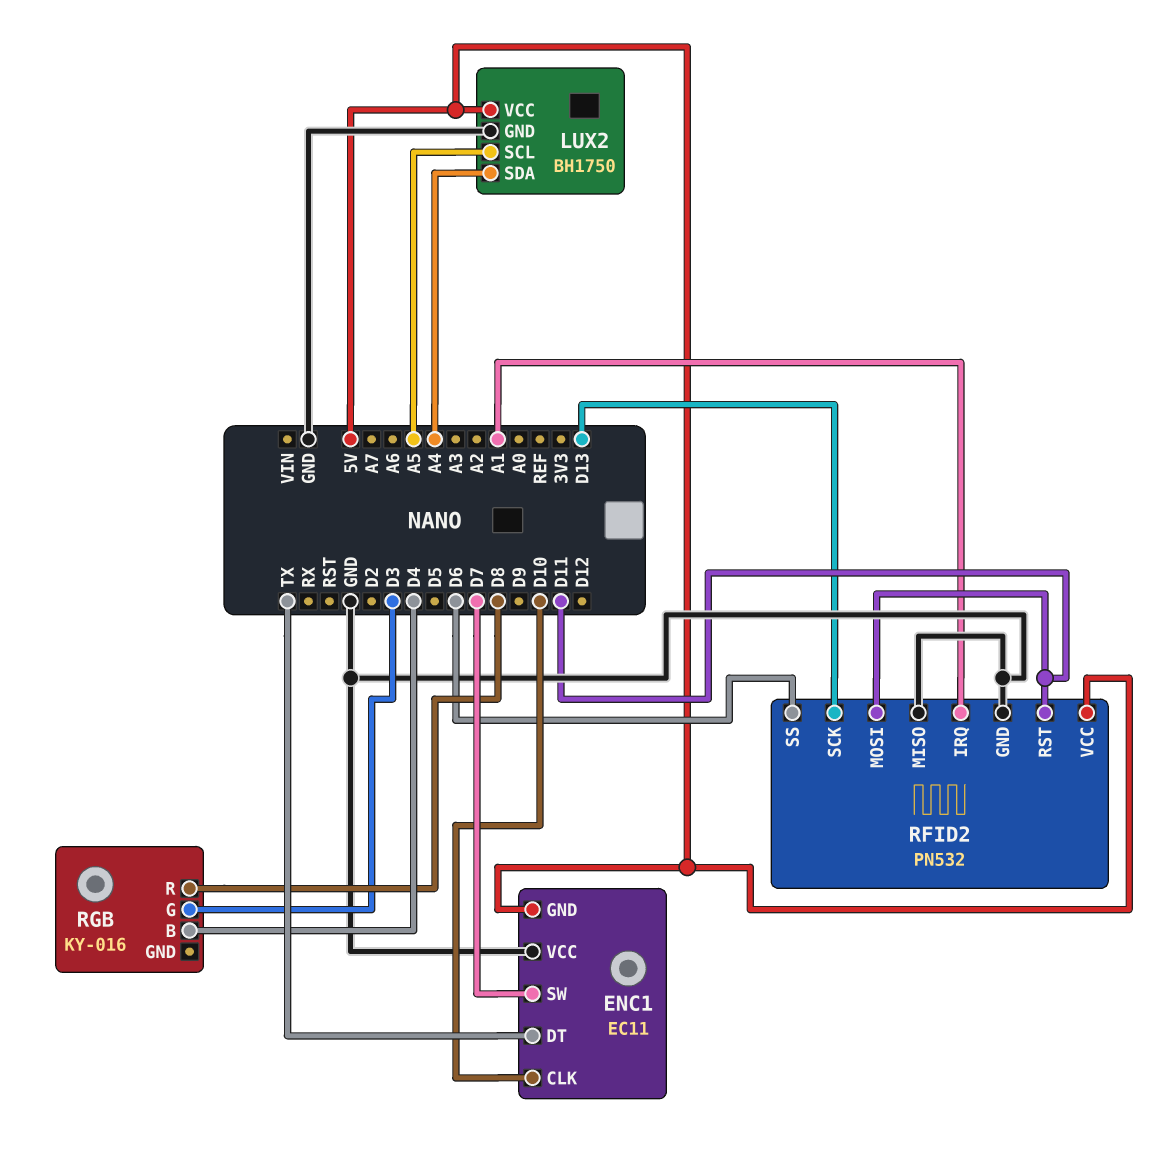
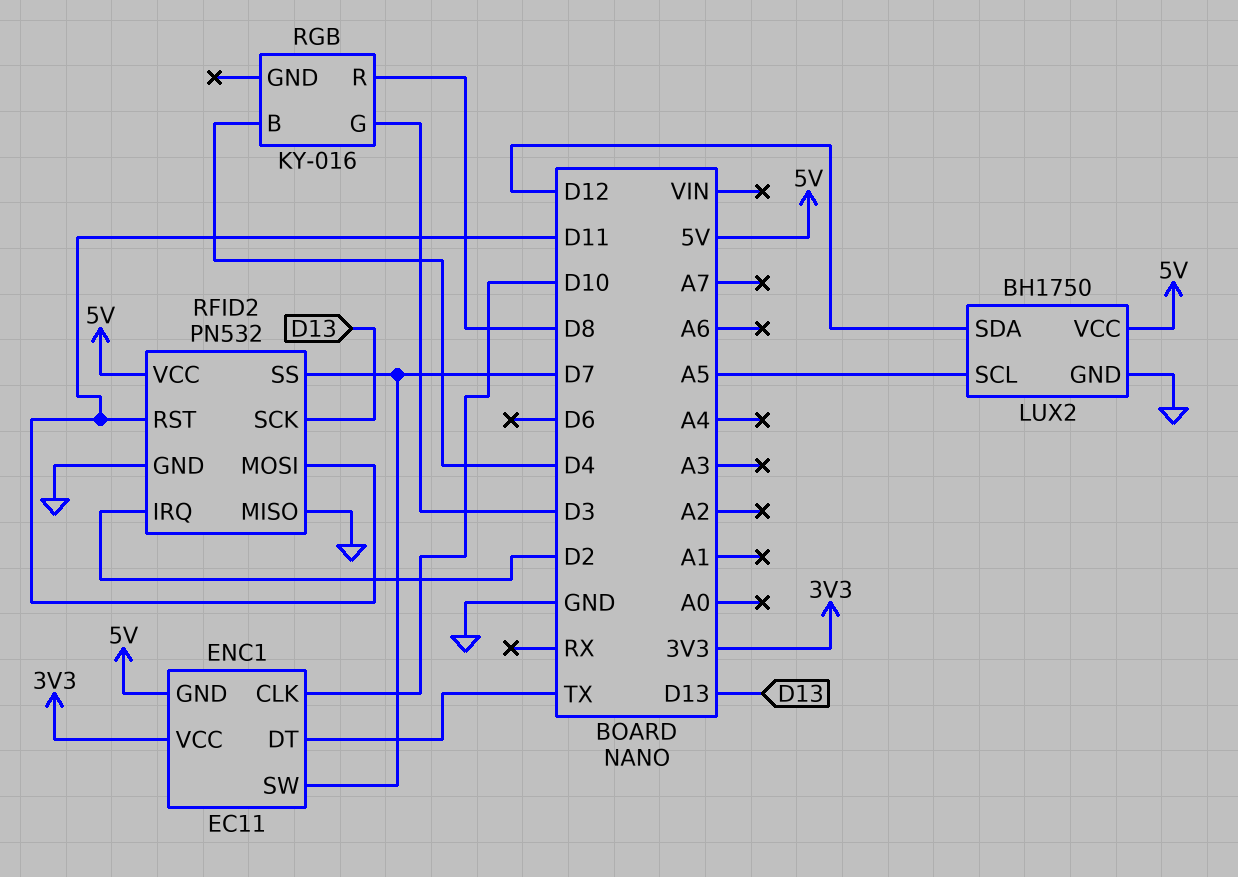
ENC1 pin VCC: GND -> 3V3
LUX2 pin SDA: A4 -> D12
RFID2 pin IRQ: A1 -> D2
RFID2 pin SS: D6 -> D7

